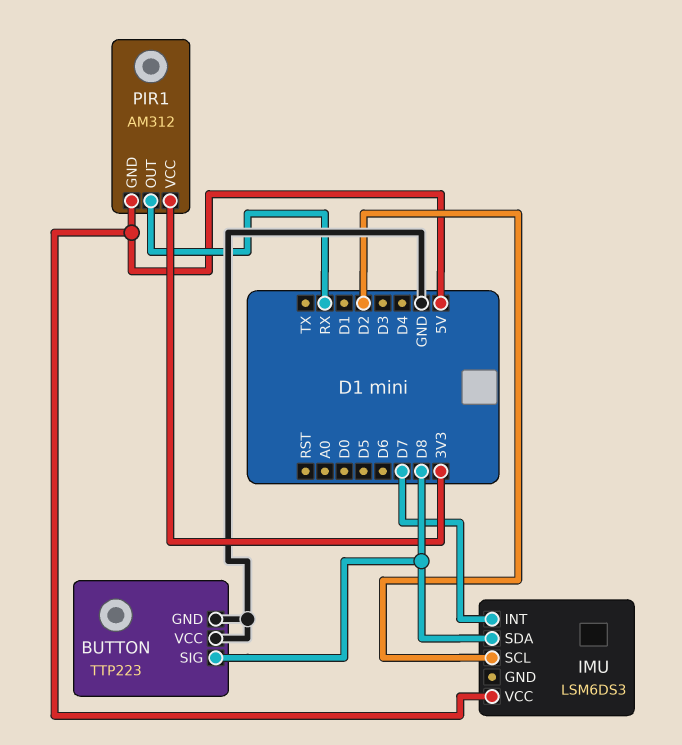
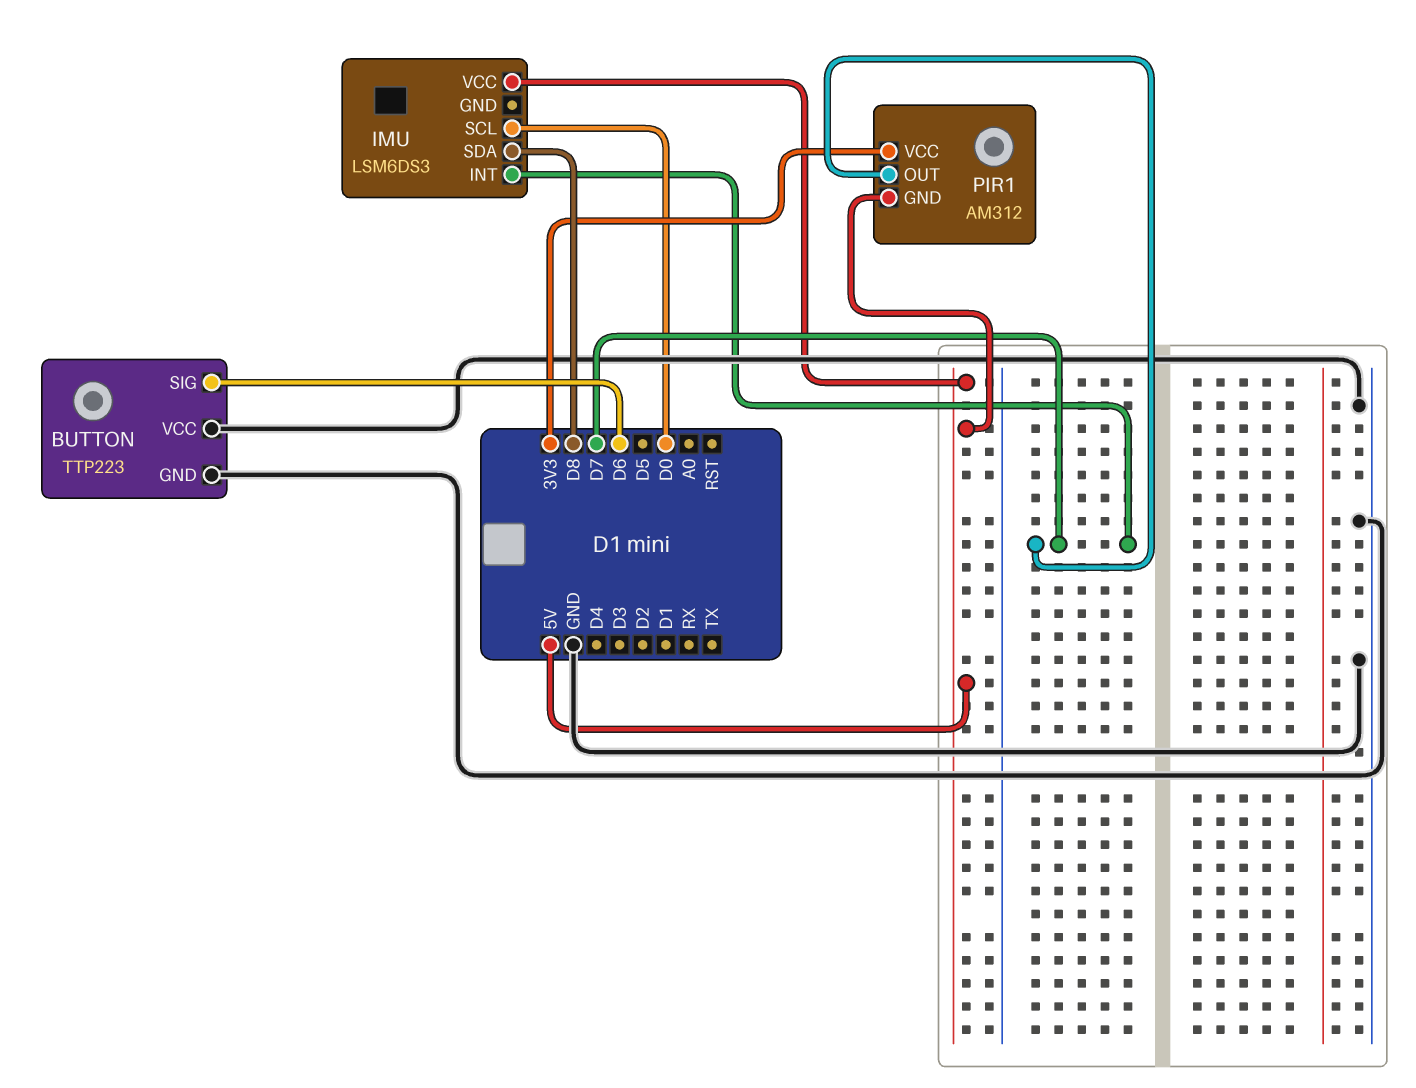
BUTTON pin SIG: D8 -> D6
IMU pin SCL: D2 -> D0
PIR1 pin OUT: RX -> D7

